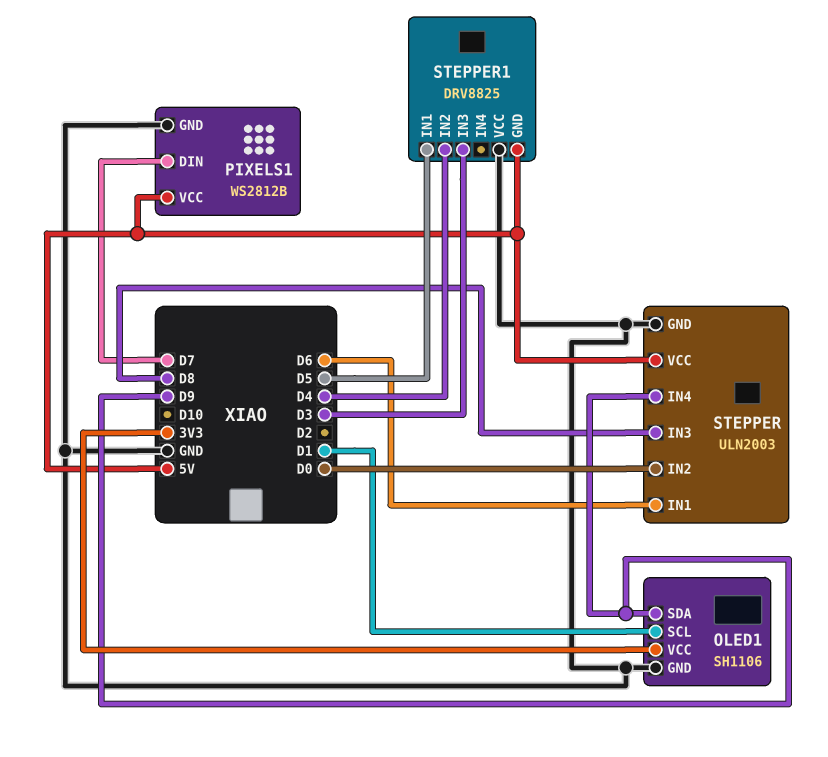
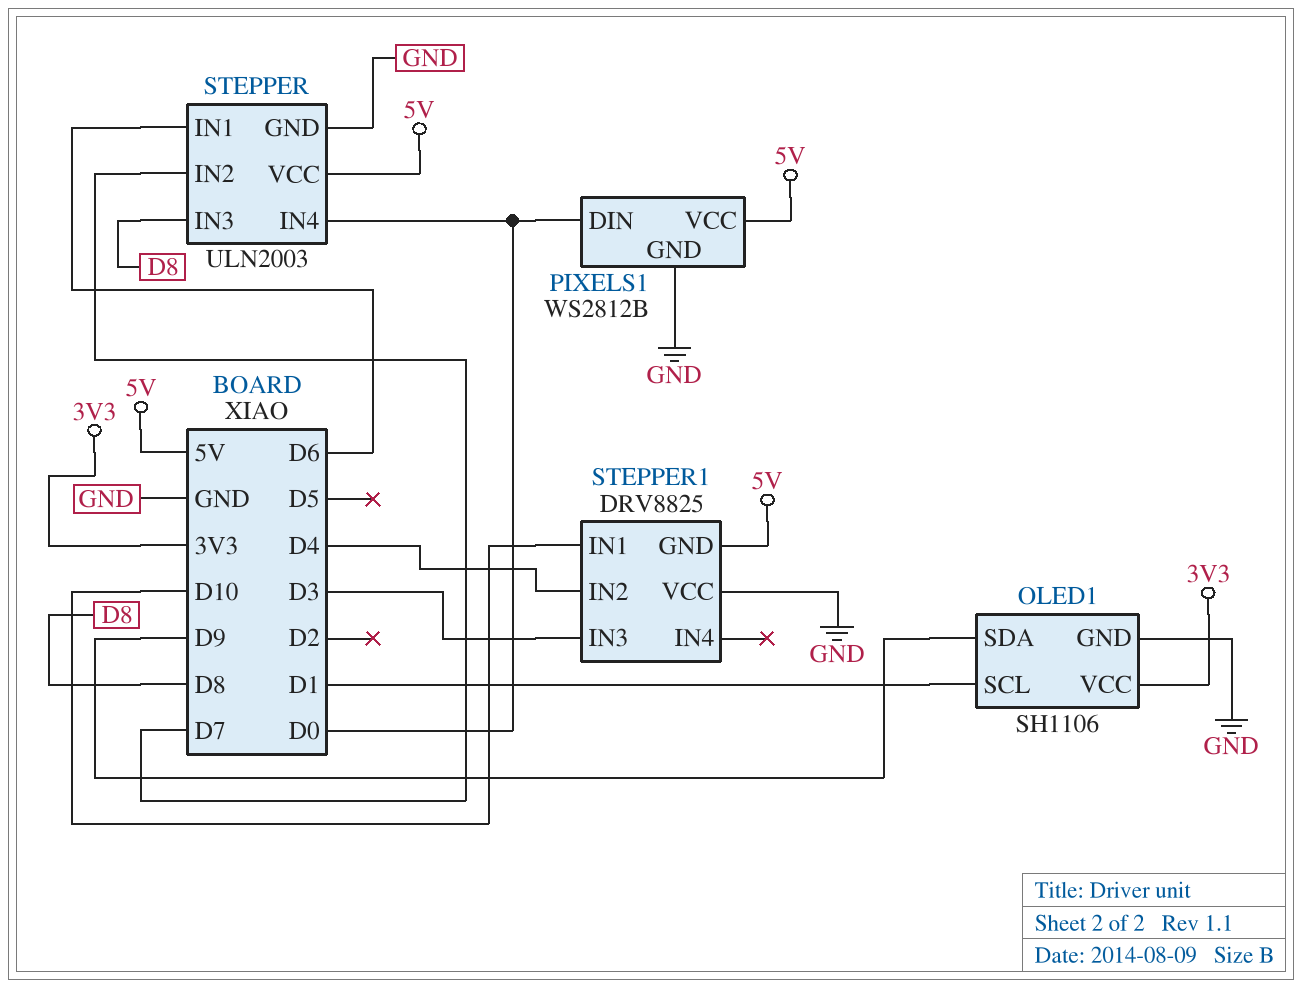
PIXELS1 pin DIN: D7 -> D0
STEPPER pin IN2: D0 -> D7
STEPPER pin IN4: D9 -> D0
STEPPER1 pin IN1: D5 -> D10

